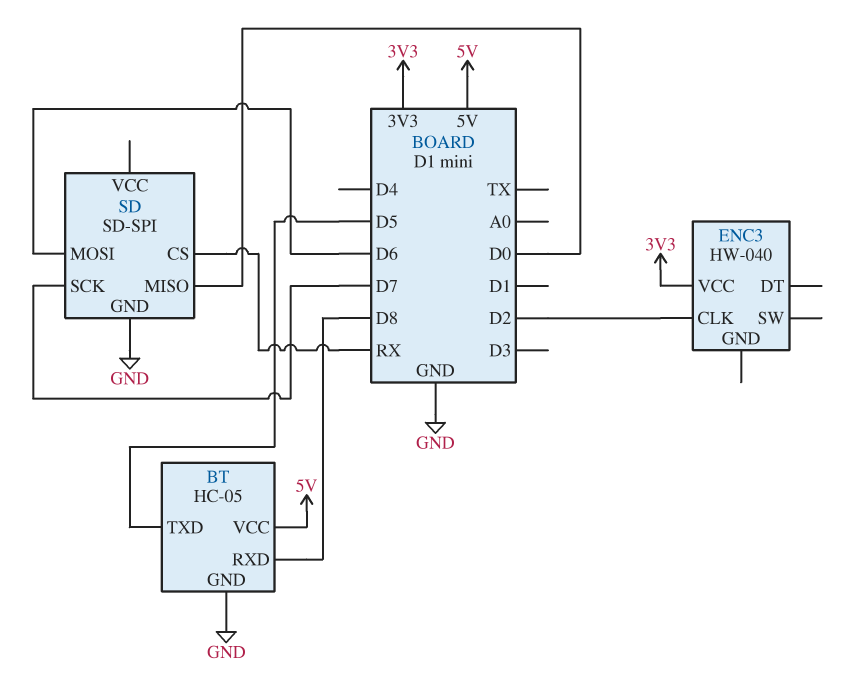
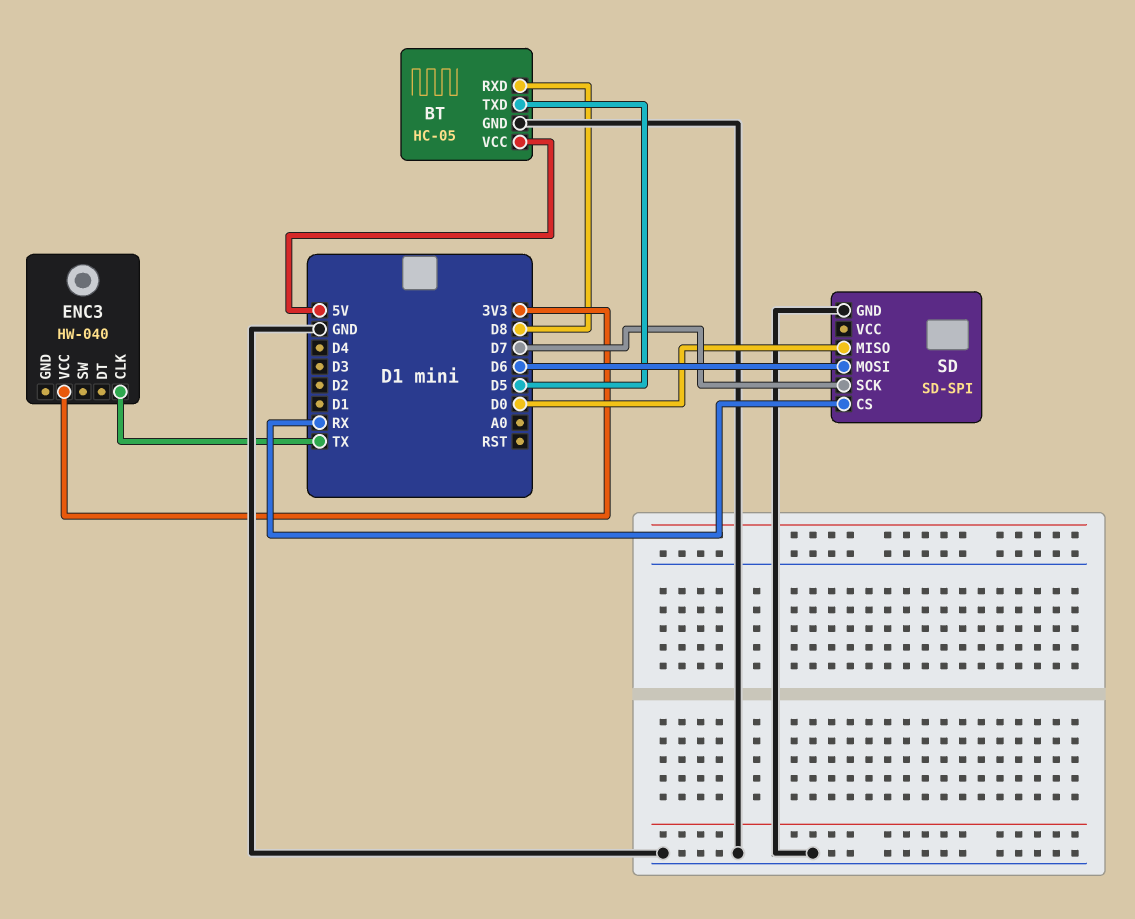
ENC3 pin CLK: D2 -> TX

